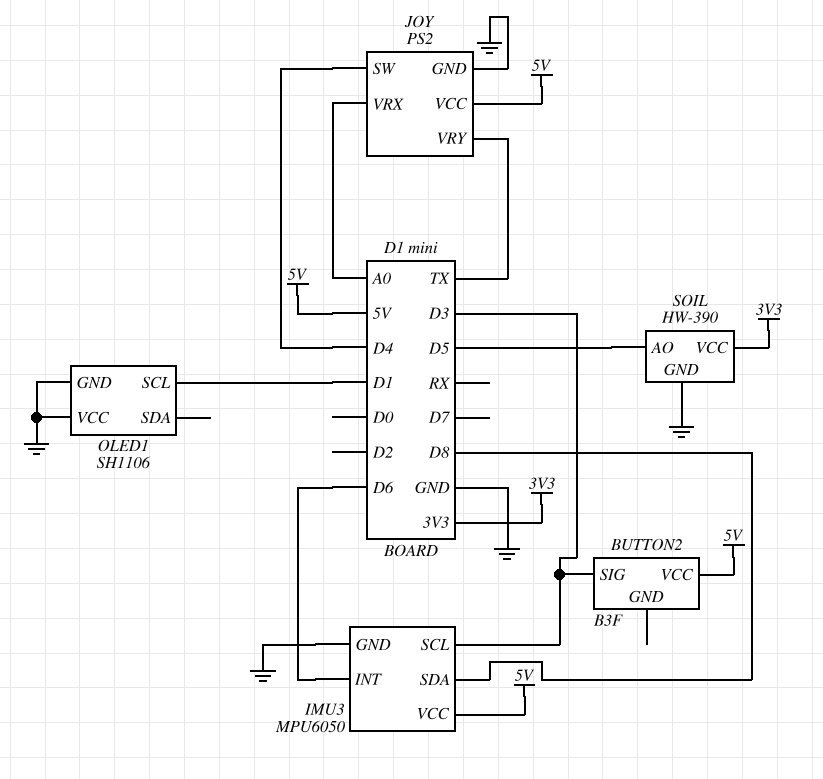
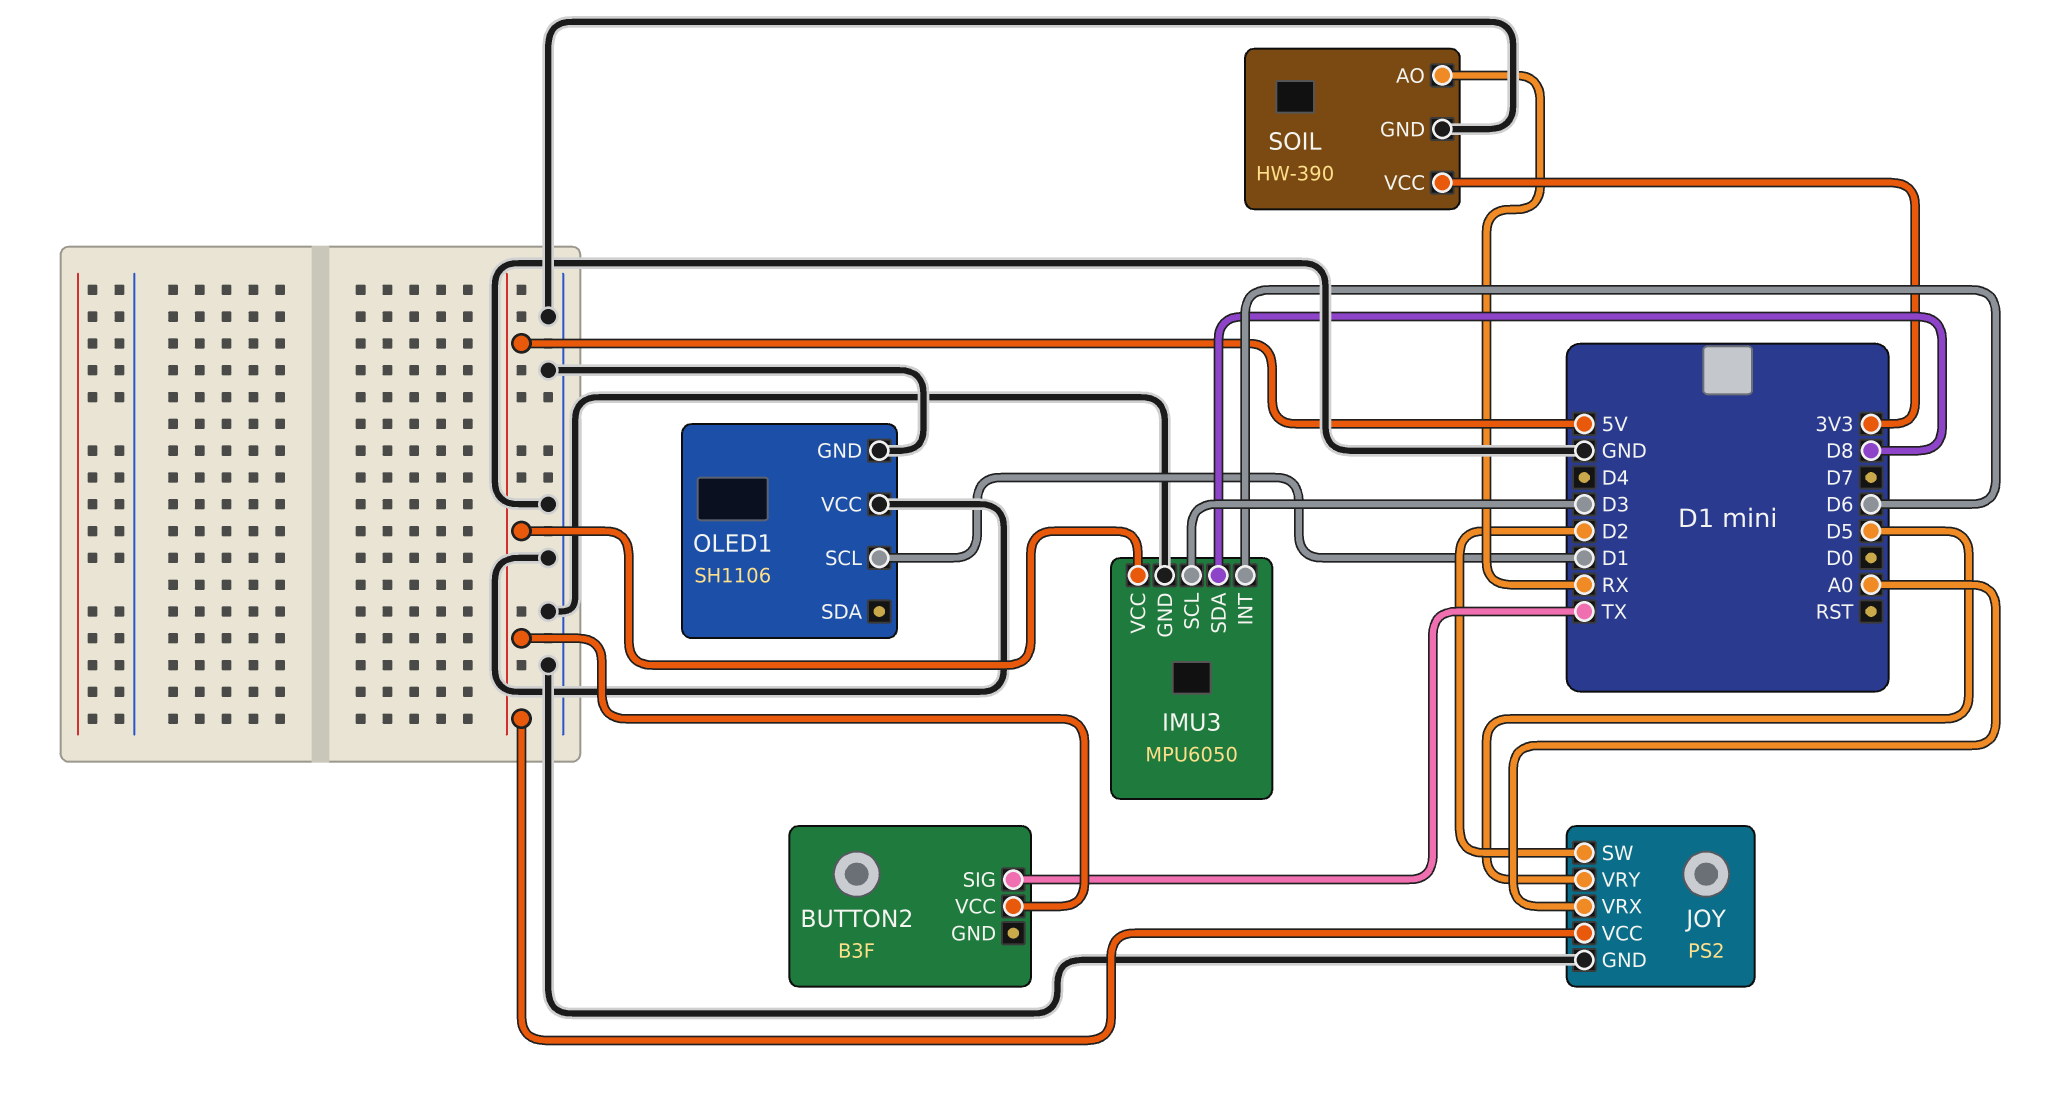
BUTTON2 pin SIG: D3 -> TX
JOY pin SW: D4 -> D2
JOY pin VRY: TX -> D5
SOIL pin AO: D5 -> RX

